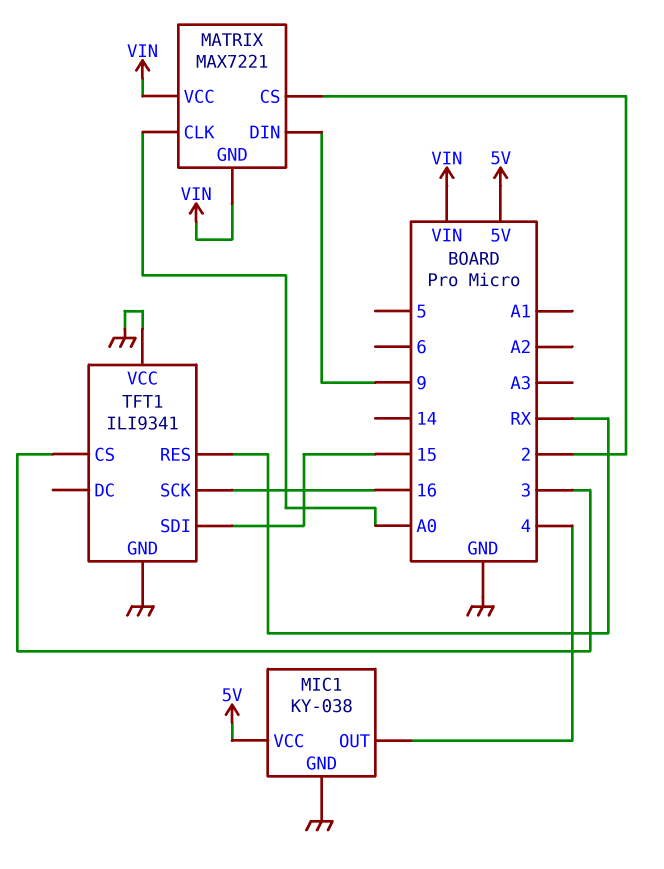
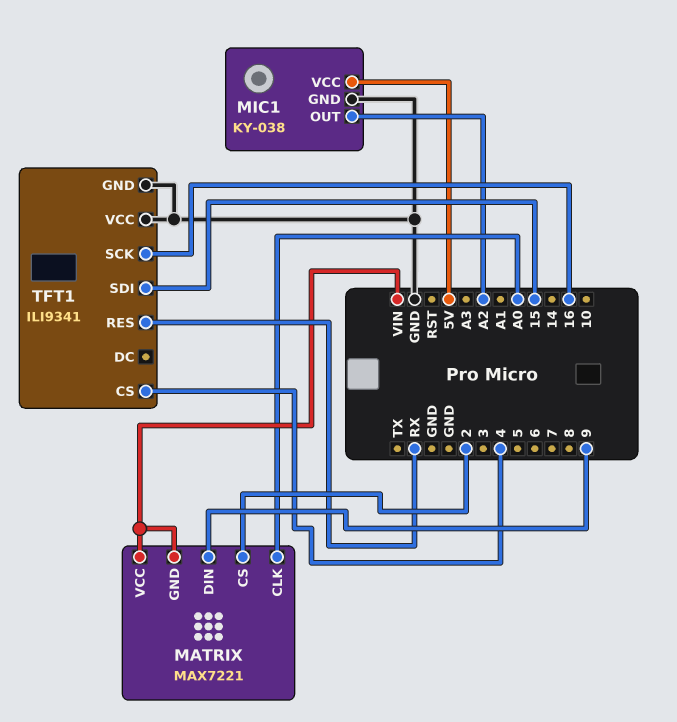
MIC1 pin OUT: 4 -> A2
TFT1 pin CS: 3 -> 4

